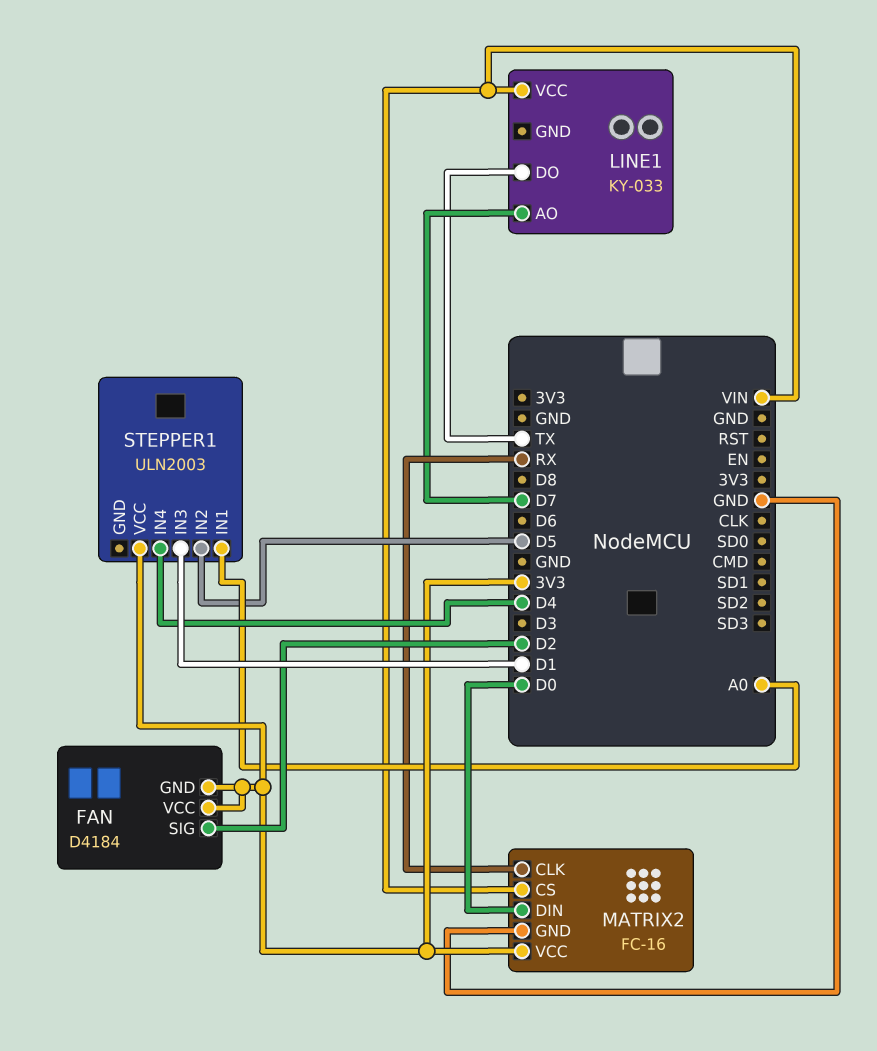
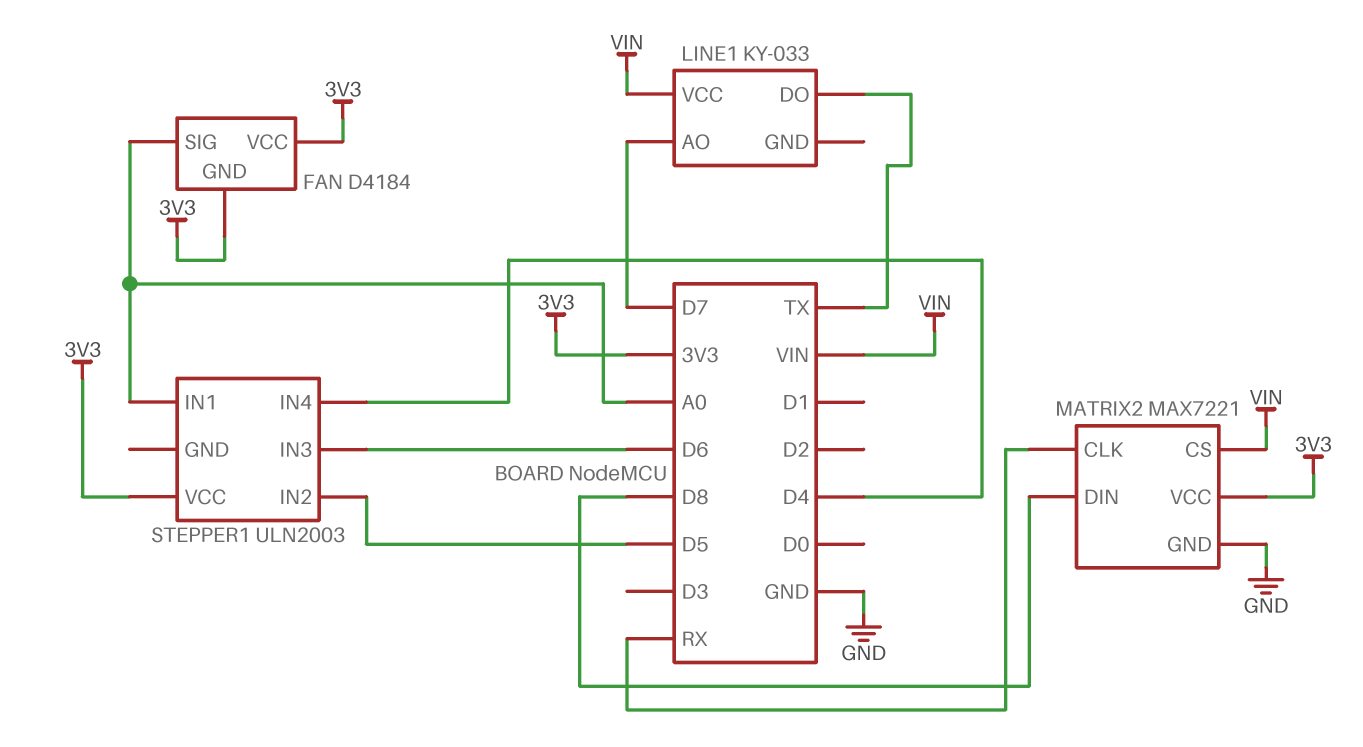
FAN pin SIG: D2 -> A0
MATRIX2: FC-16 -> MAX7221
MATRIX2 pin DIN: D0 -> D8
STEPPER1 pin IN3: D1 -> D6

